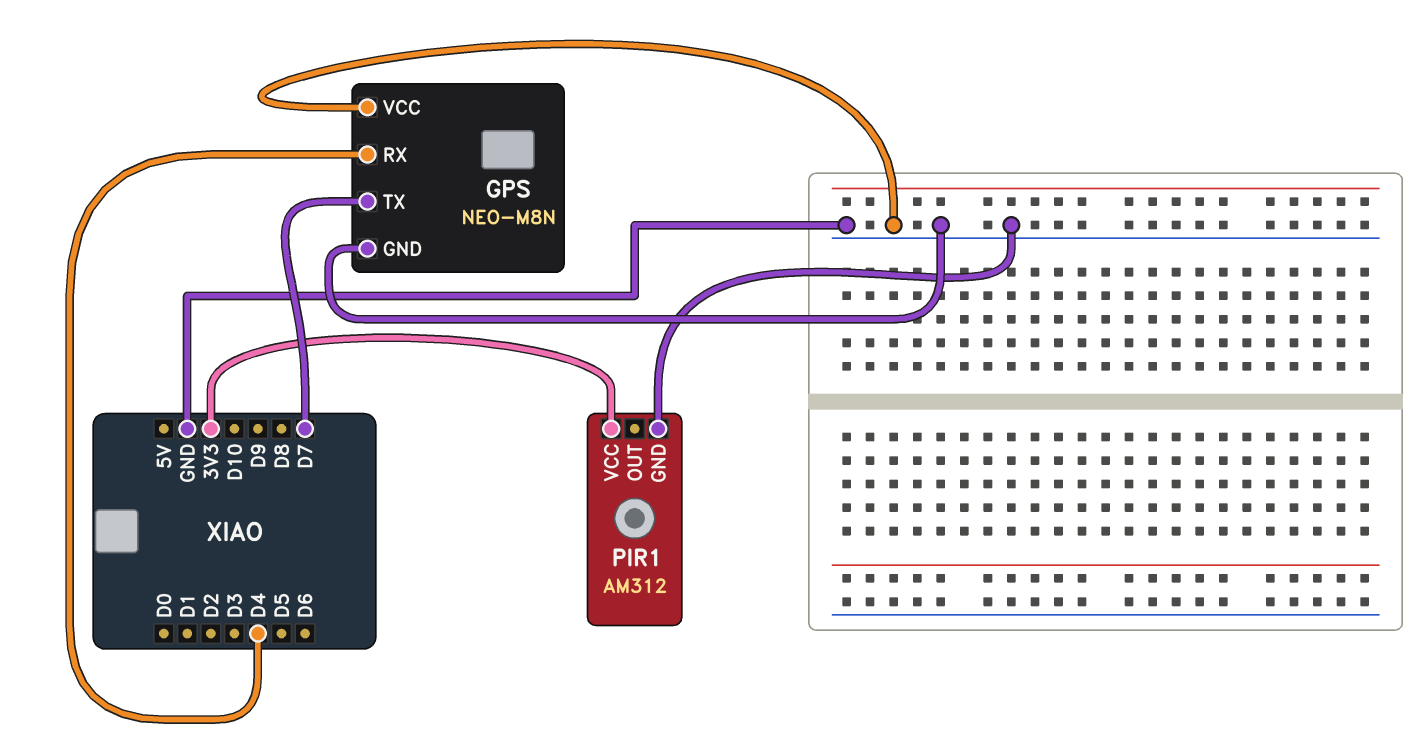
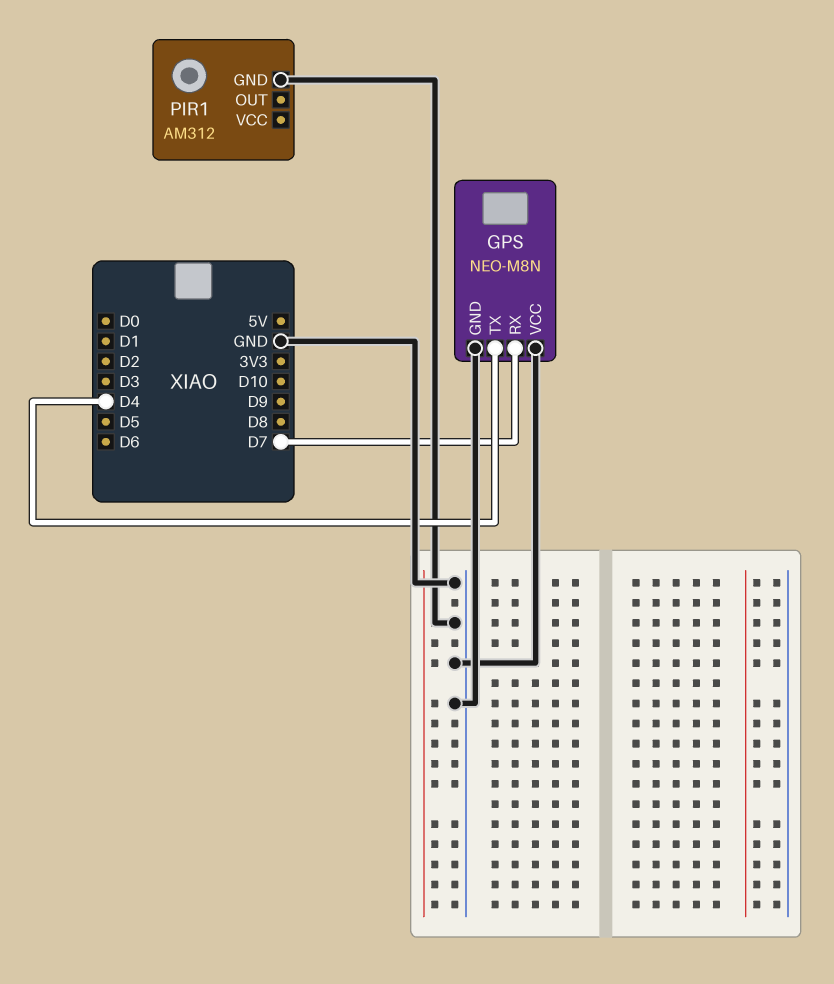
GPS pin RX: D4 -> D7
GPS pin TX: D7 -> D4
PIR1 pin VCC: 3V3 -> none

